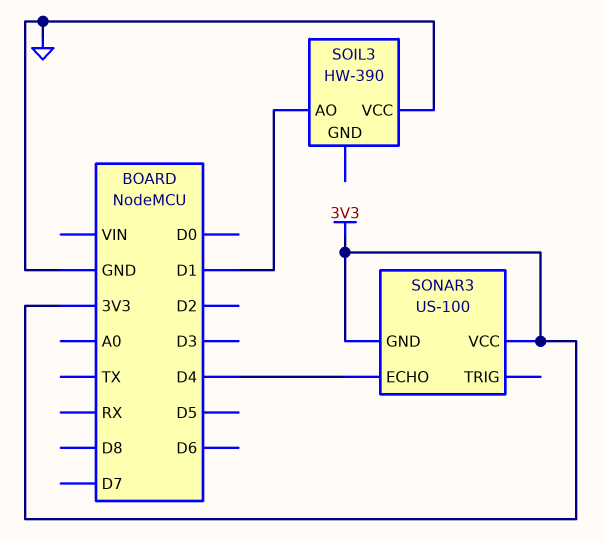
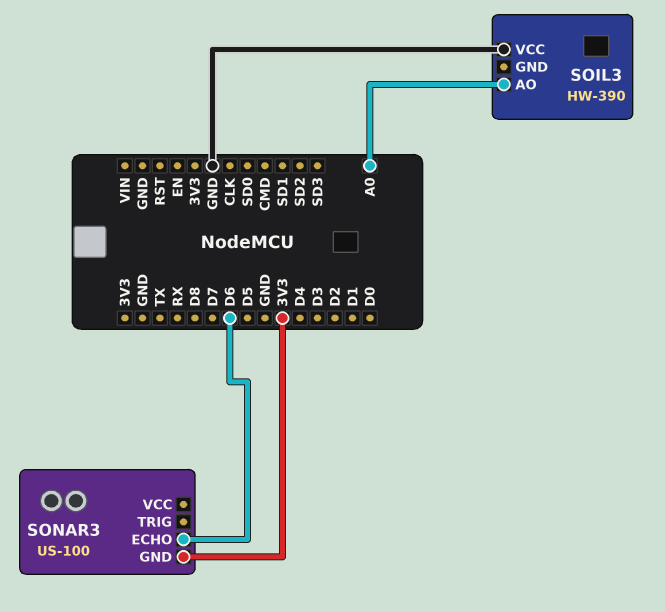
SOIL3 pin AO: D1 -> A0
SONAR3 pin ECHO: D4 -> D6
SONAR3 pin VCC: 3V3 -> none

